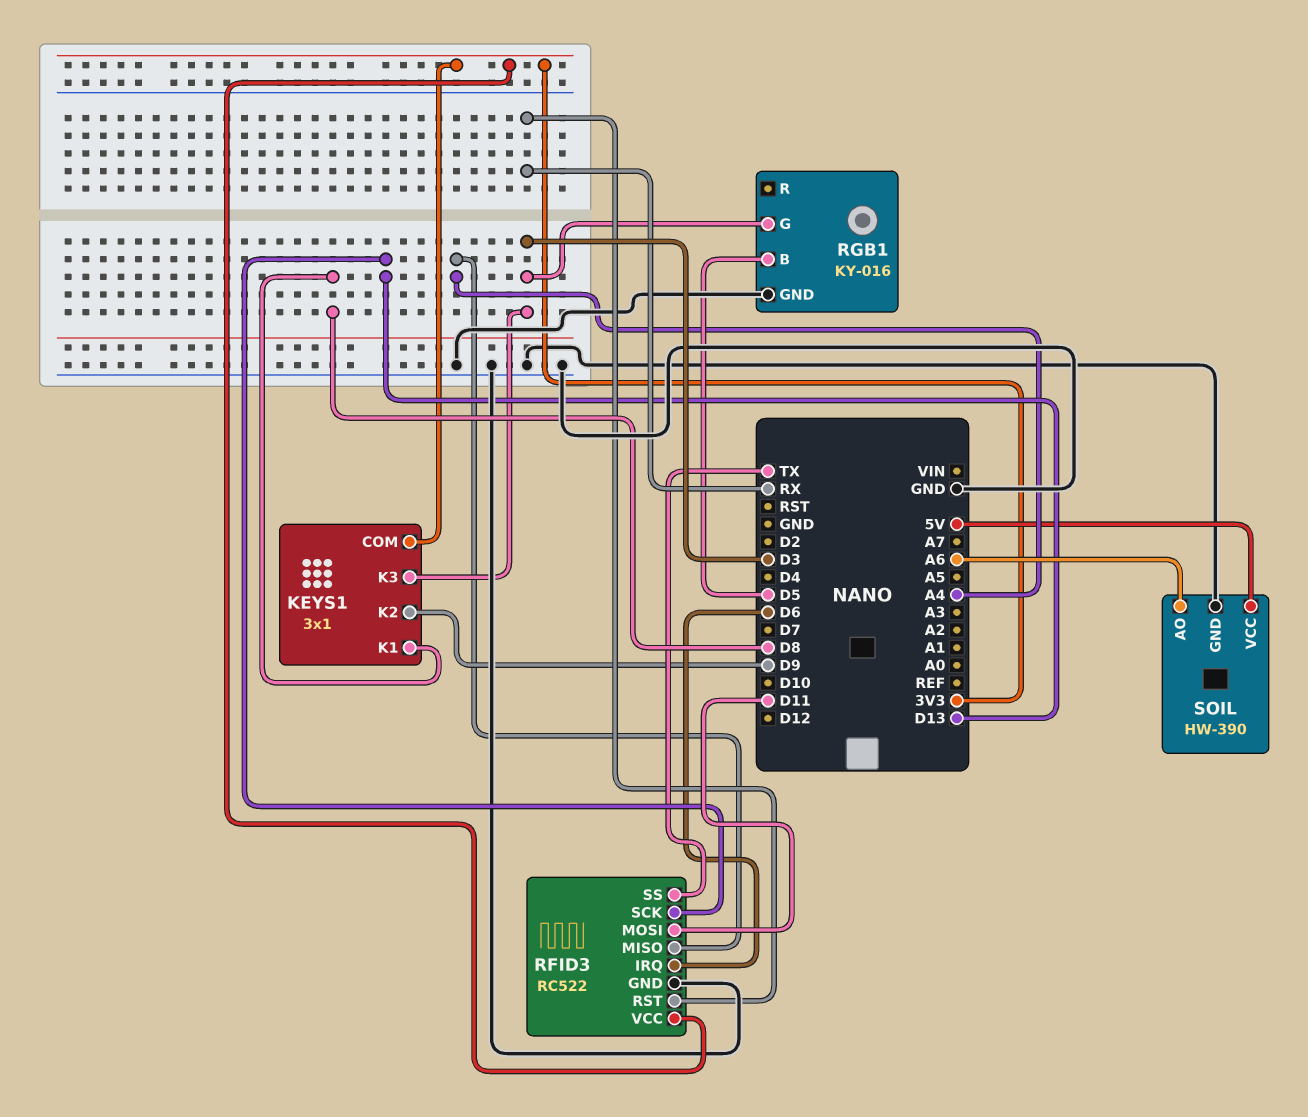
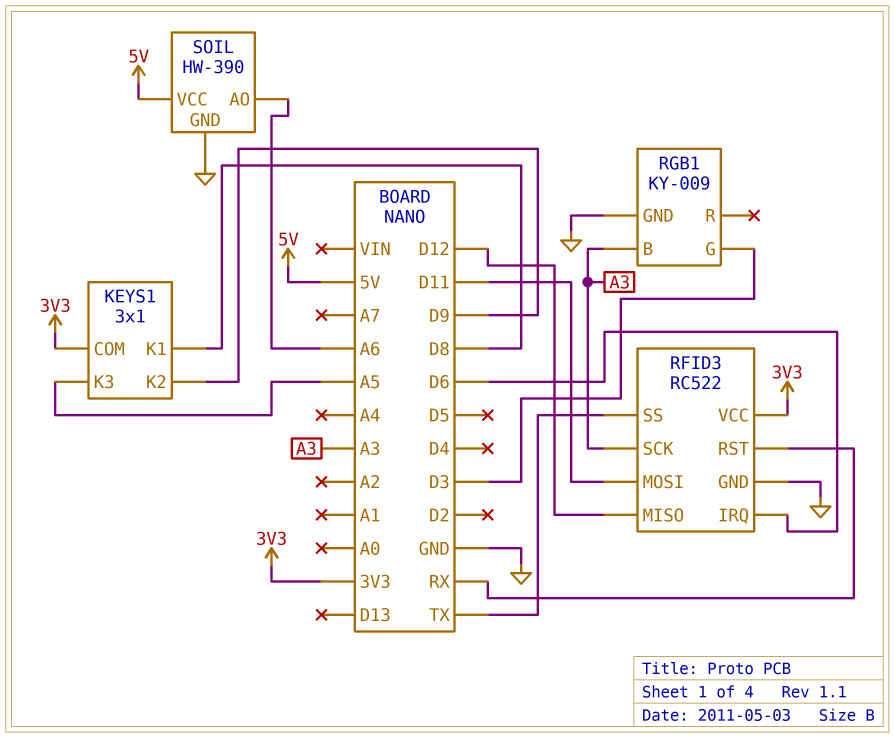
KEYS1 pin K3: D3 -> A5
RFID3 pin MISO: A4 -> D12
RFID3 pin SCK: D13 -> A3
RGB1: KY-016 -> KY-009
RGB1 pin B: D5 -> A3

